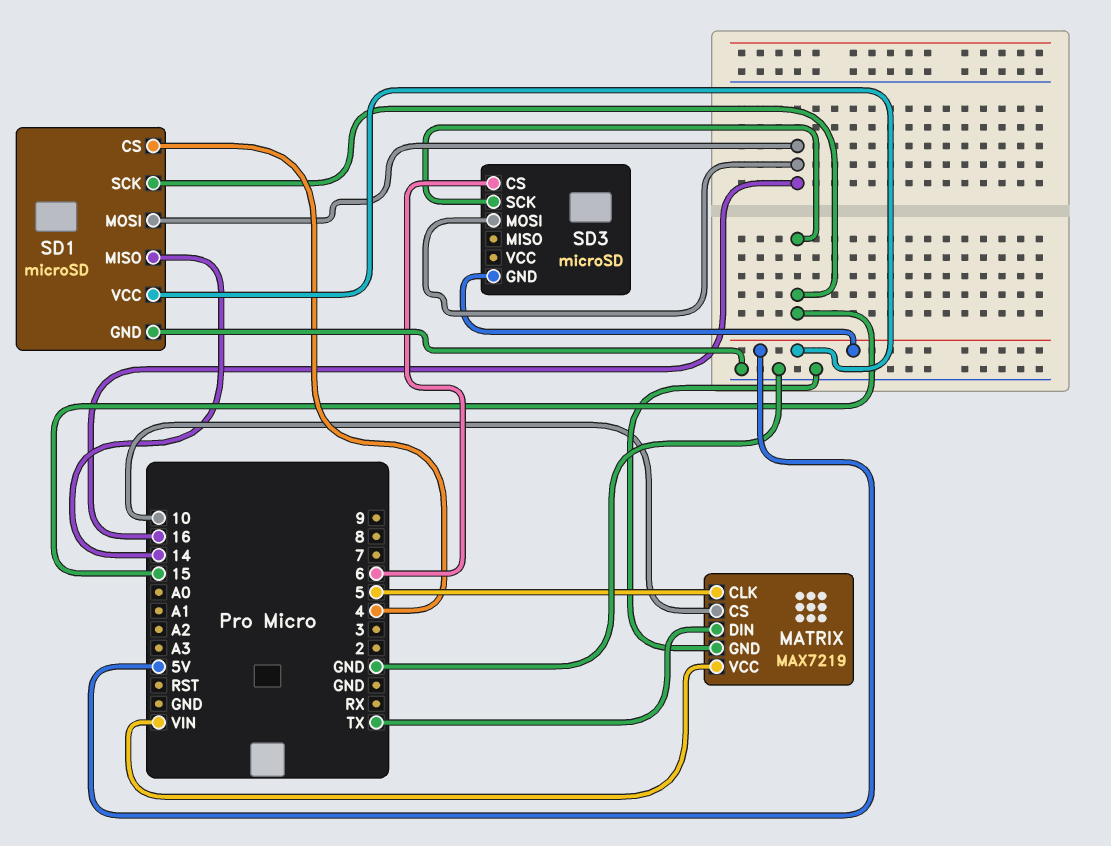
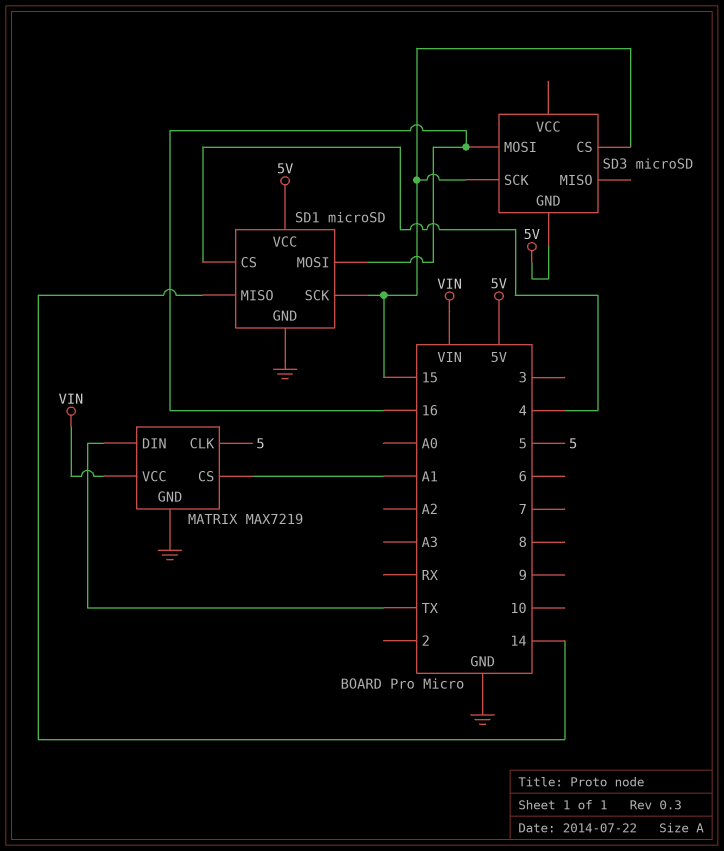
MATRIX pin CS: 10 -> A1
SD3 pin CS: 6 -> 15

